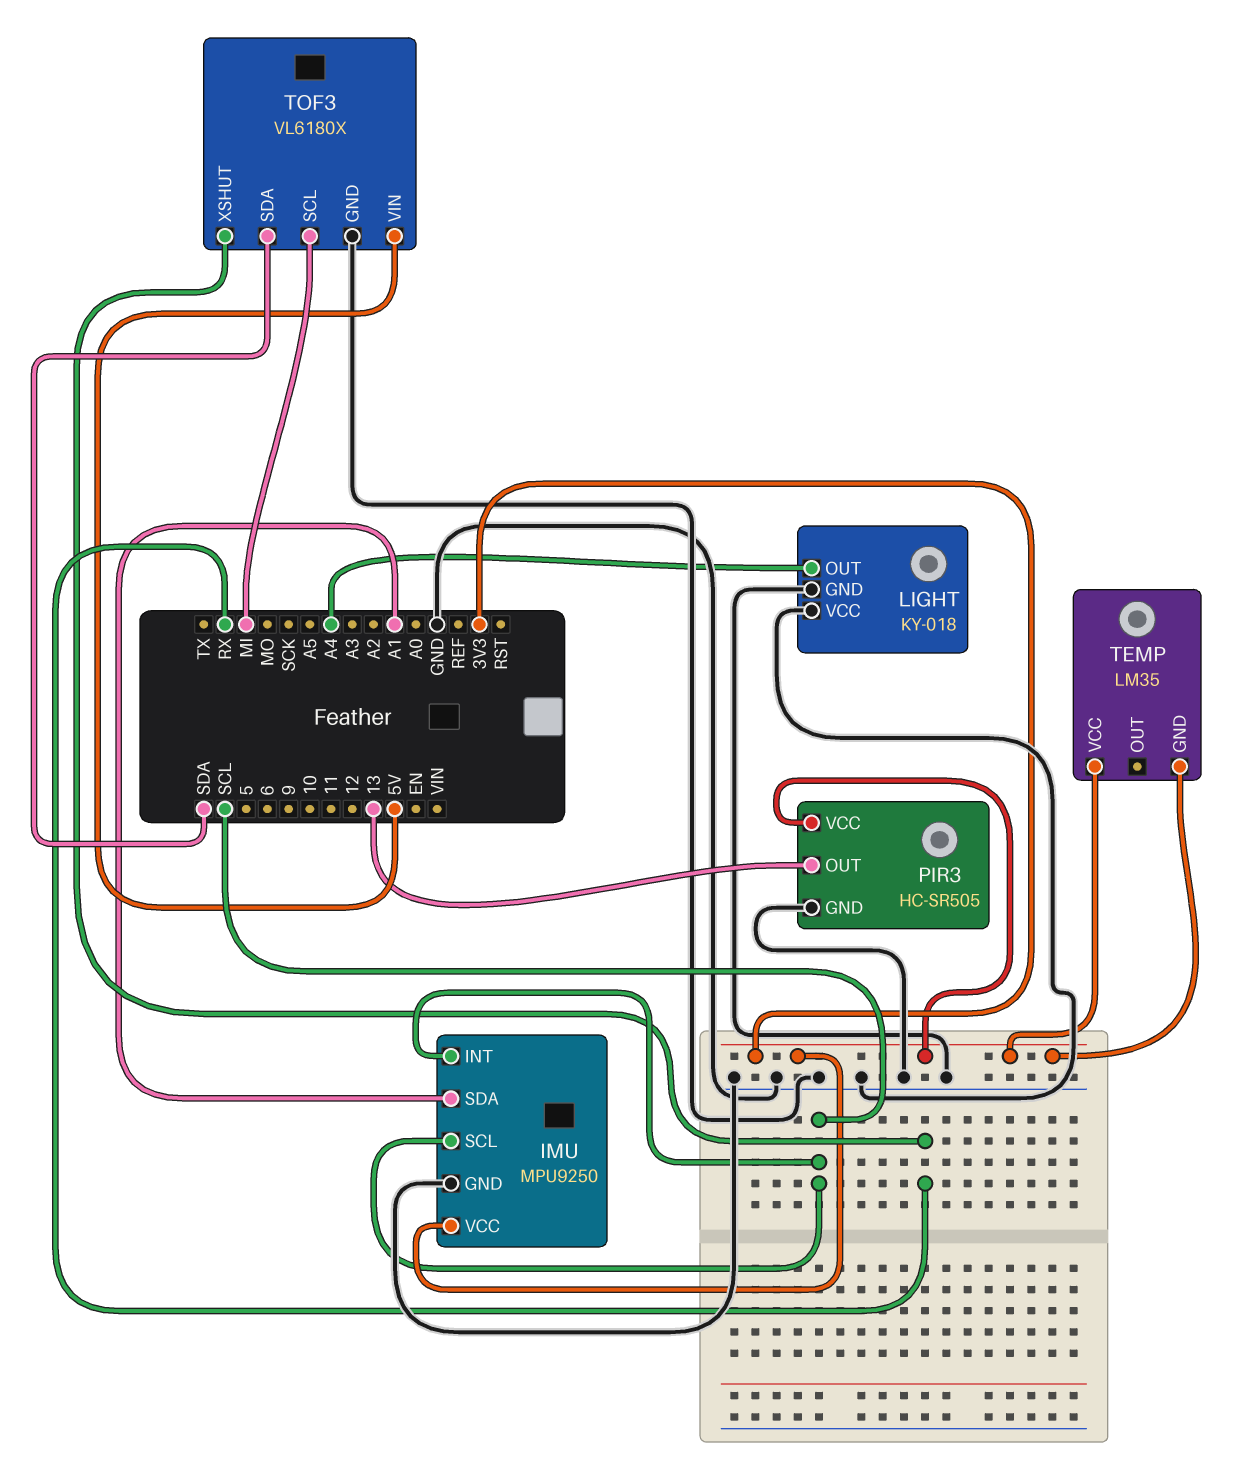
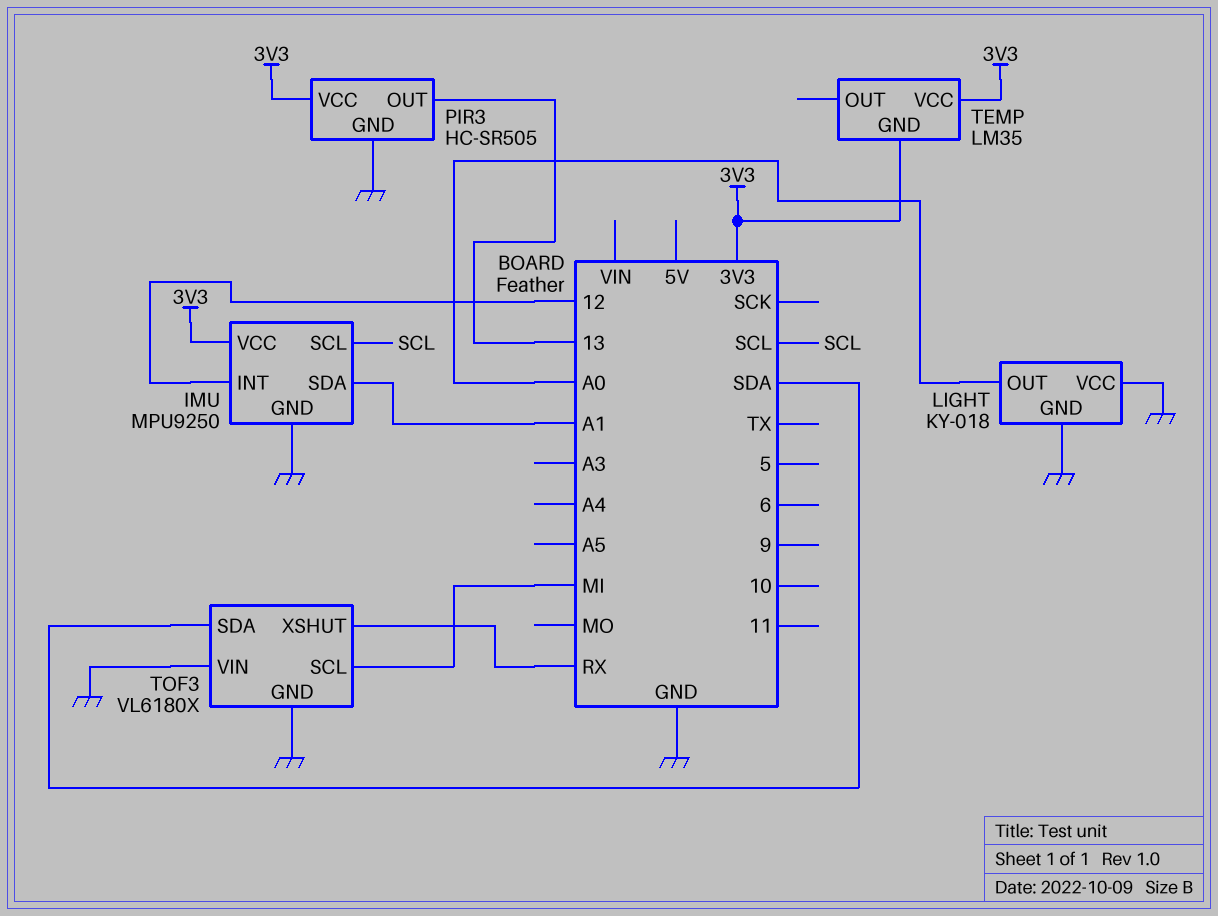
IMU pin INT: SCL -> 12
LIGHT pin OUT: A4 -> A0
TOF3 pin VIN: 5V -> GND

